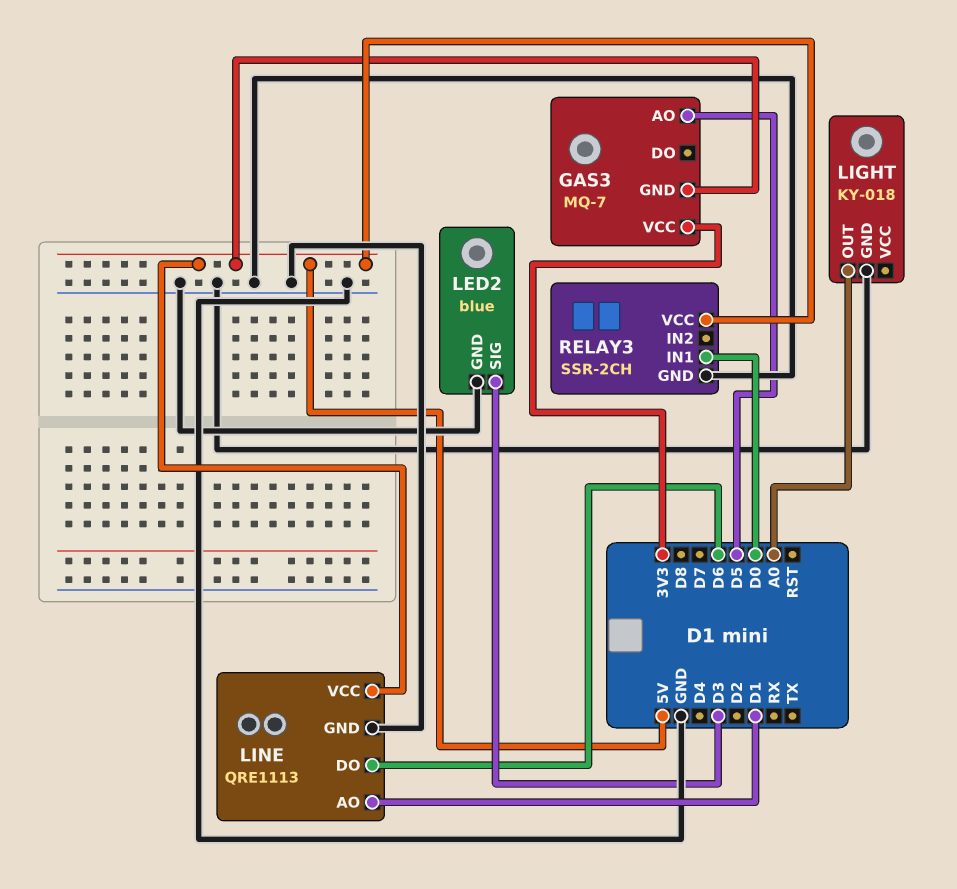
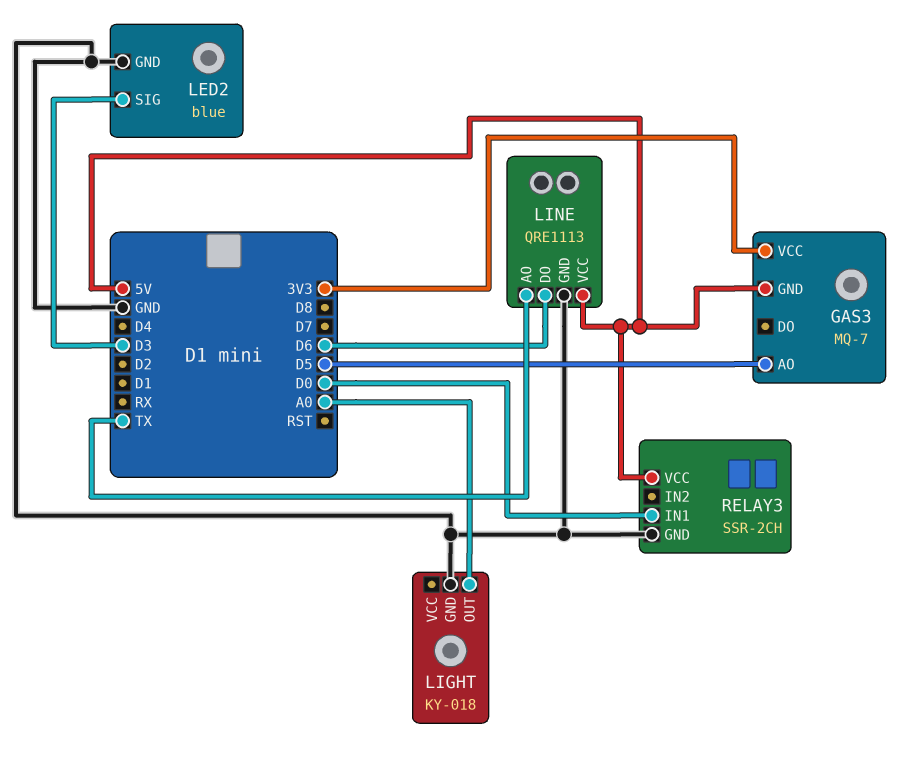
LINE pin AO: D1 -> TX

